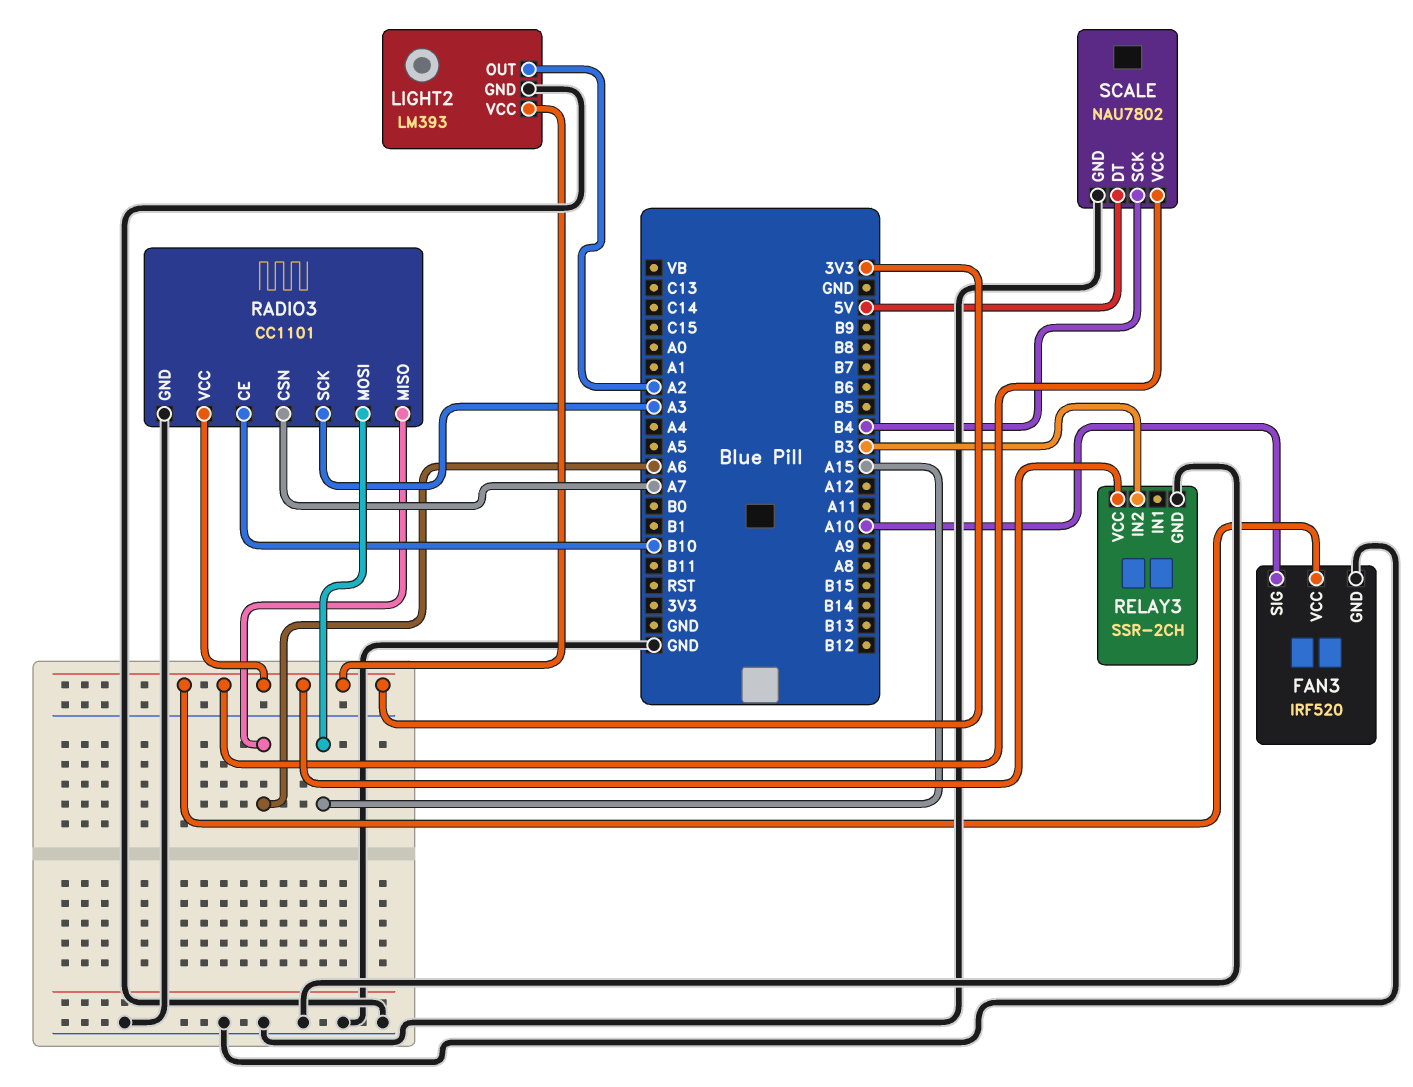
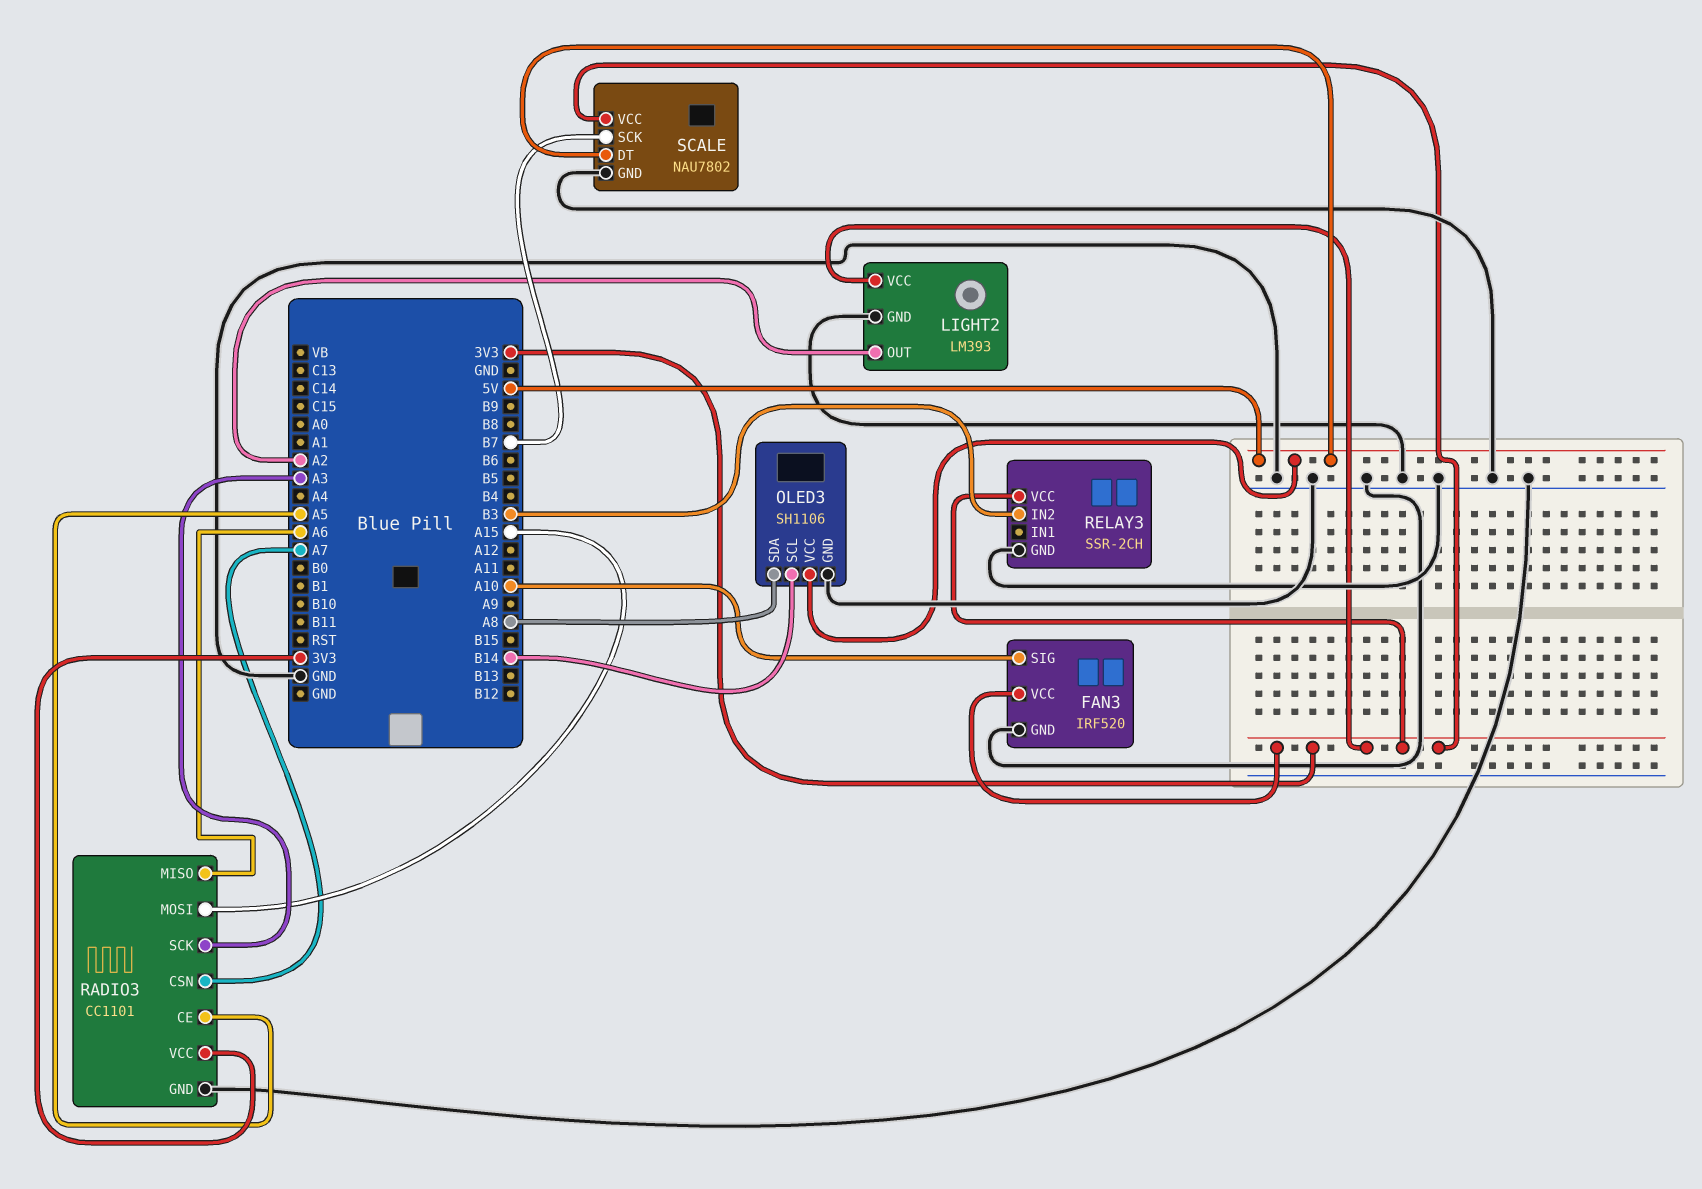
OLED3: none -> SH1106
OLED3 pin GND: none -> GND
OLED3 pin SCL: none -> B14
OLED3 pin SDA: none -> A8
OLED3 pin VCC: none -> 5V
RADIO3 pin CE: B10 -> A5
SCALE pin SCK: B4 -> B7

